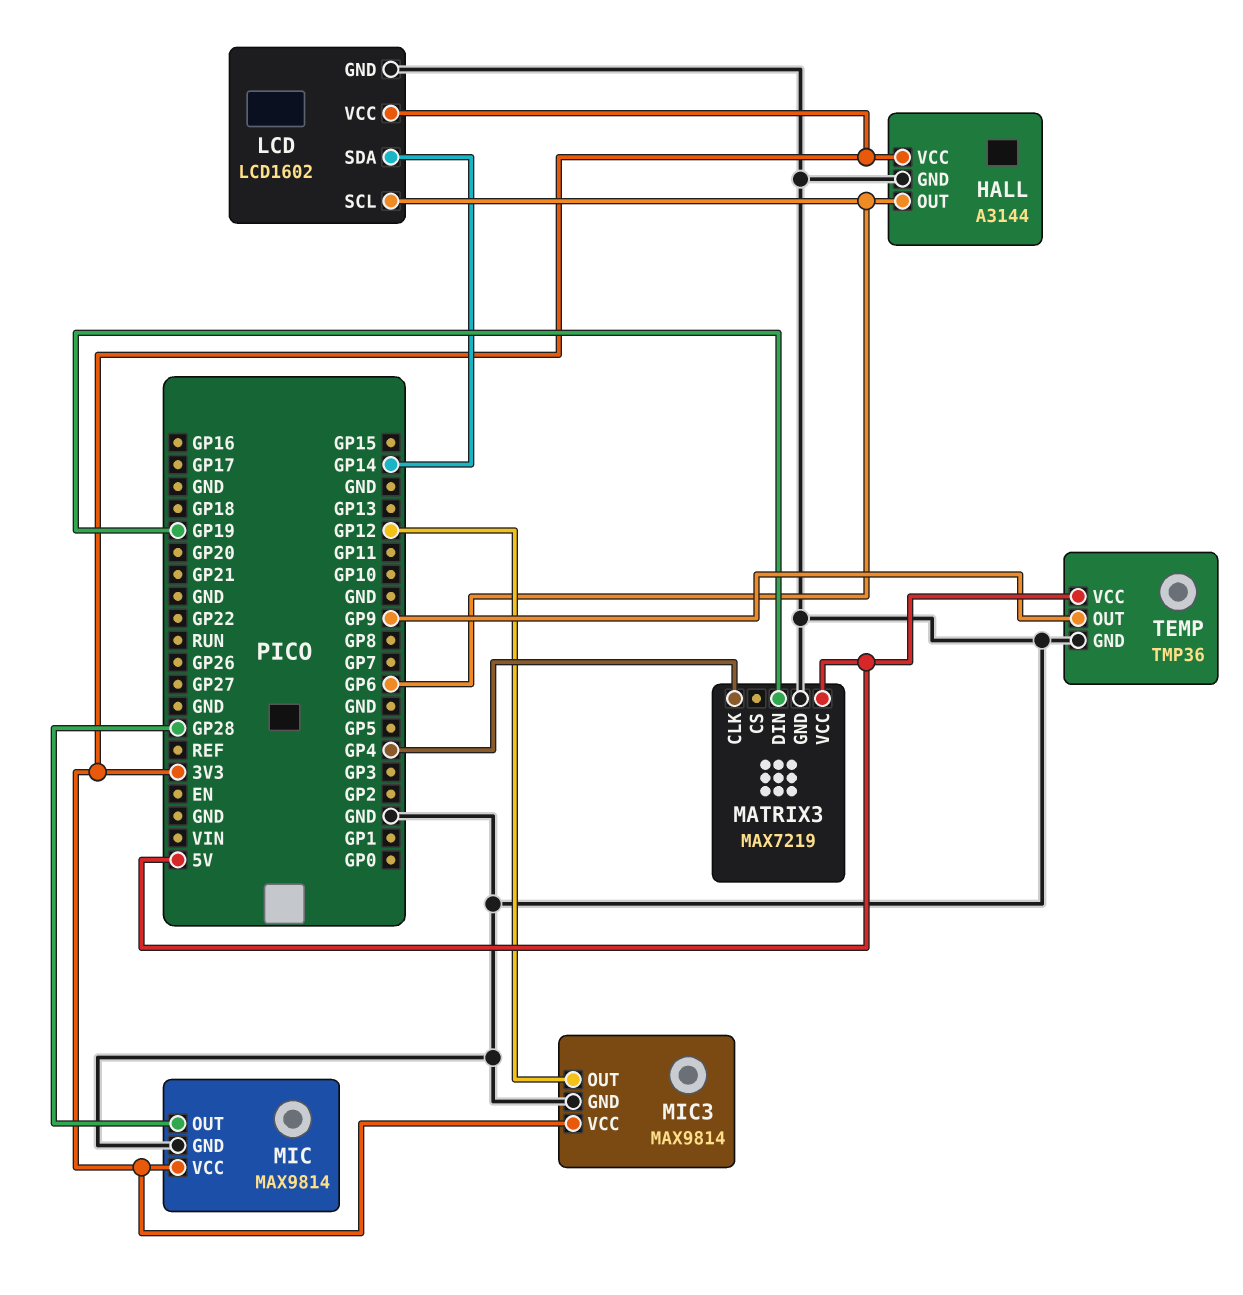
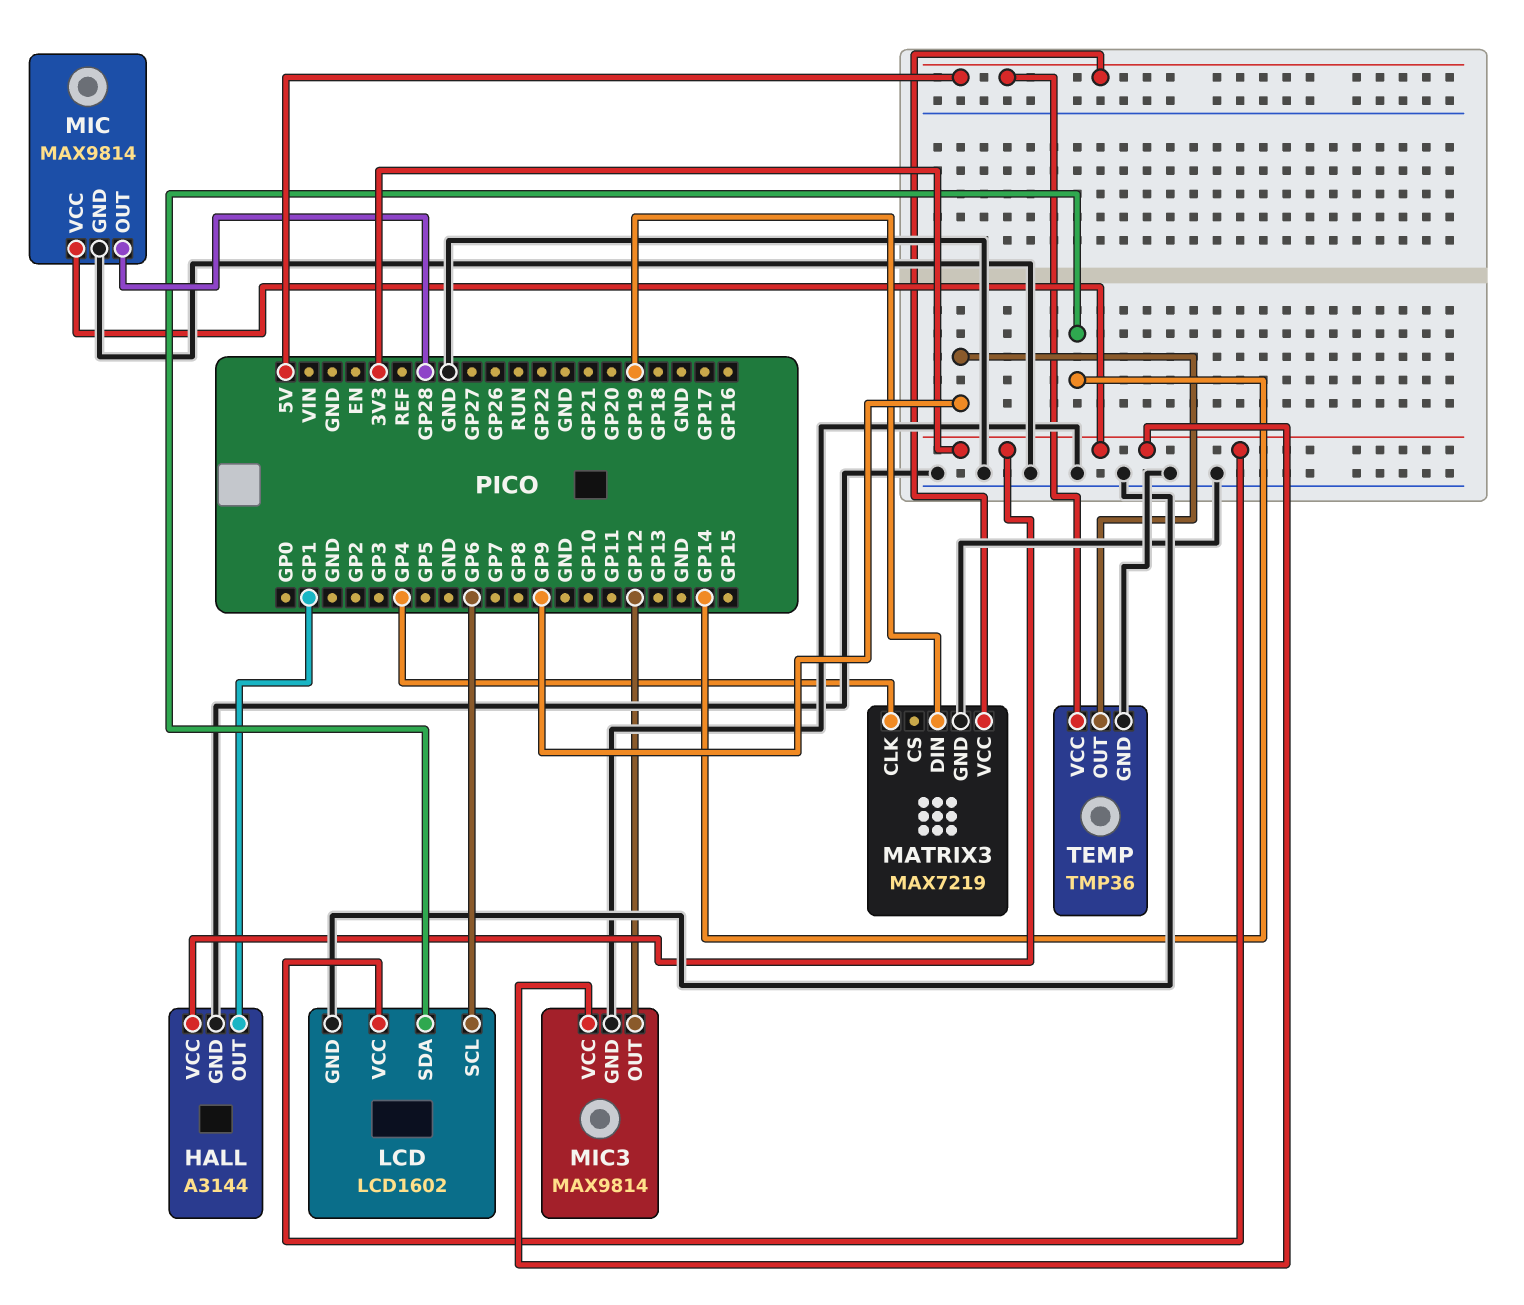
HALL pin OUT: GP6 -> GP1

